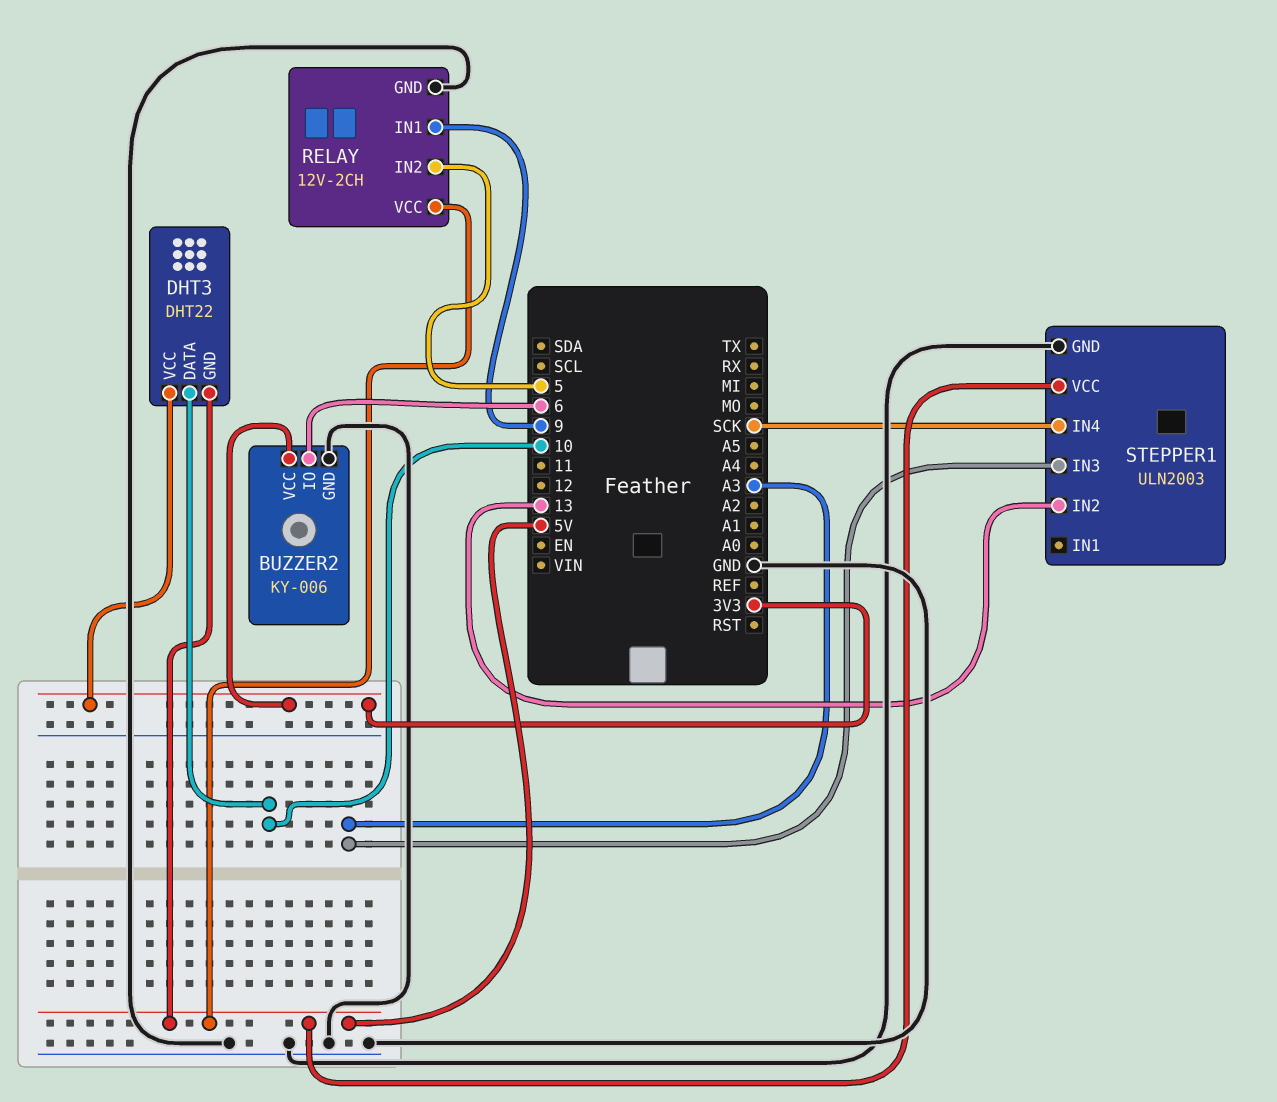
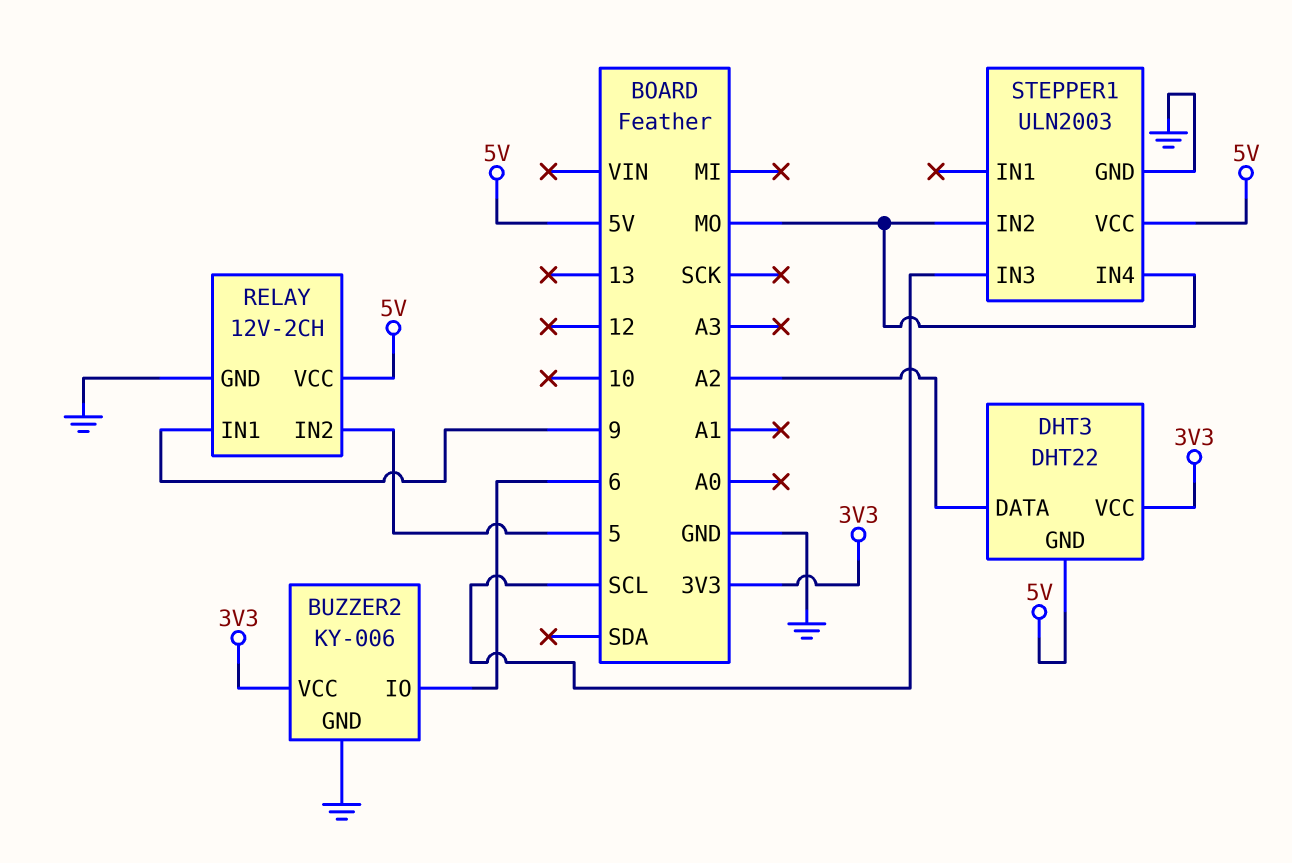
DHT3 pin DATA: 10 -> A2
STEPPER1 pin IN2: 13 -> MO
STEPPER1 pin IN3: A3 -> SCL
STEPPER1 pin IN4: SCK -> MO

